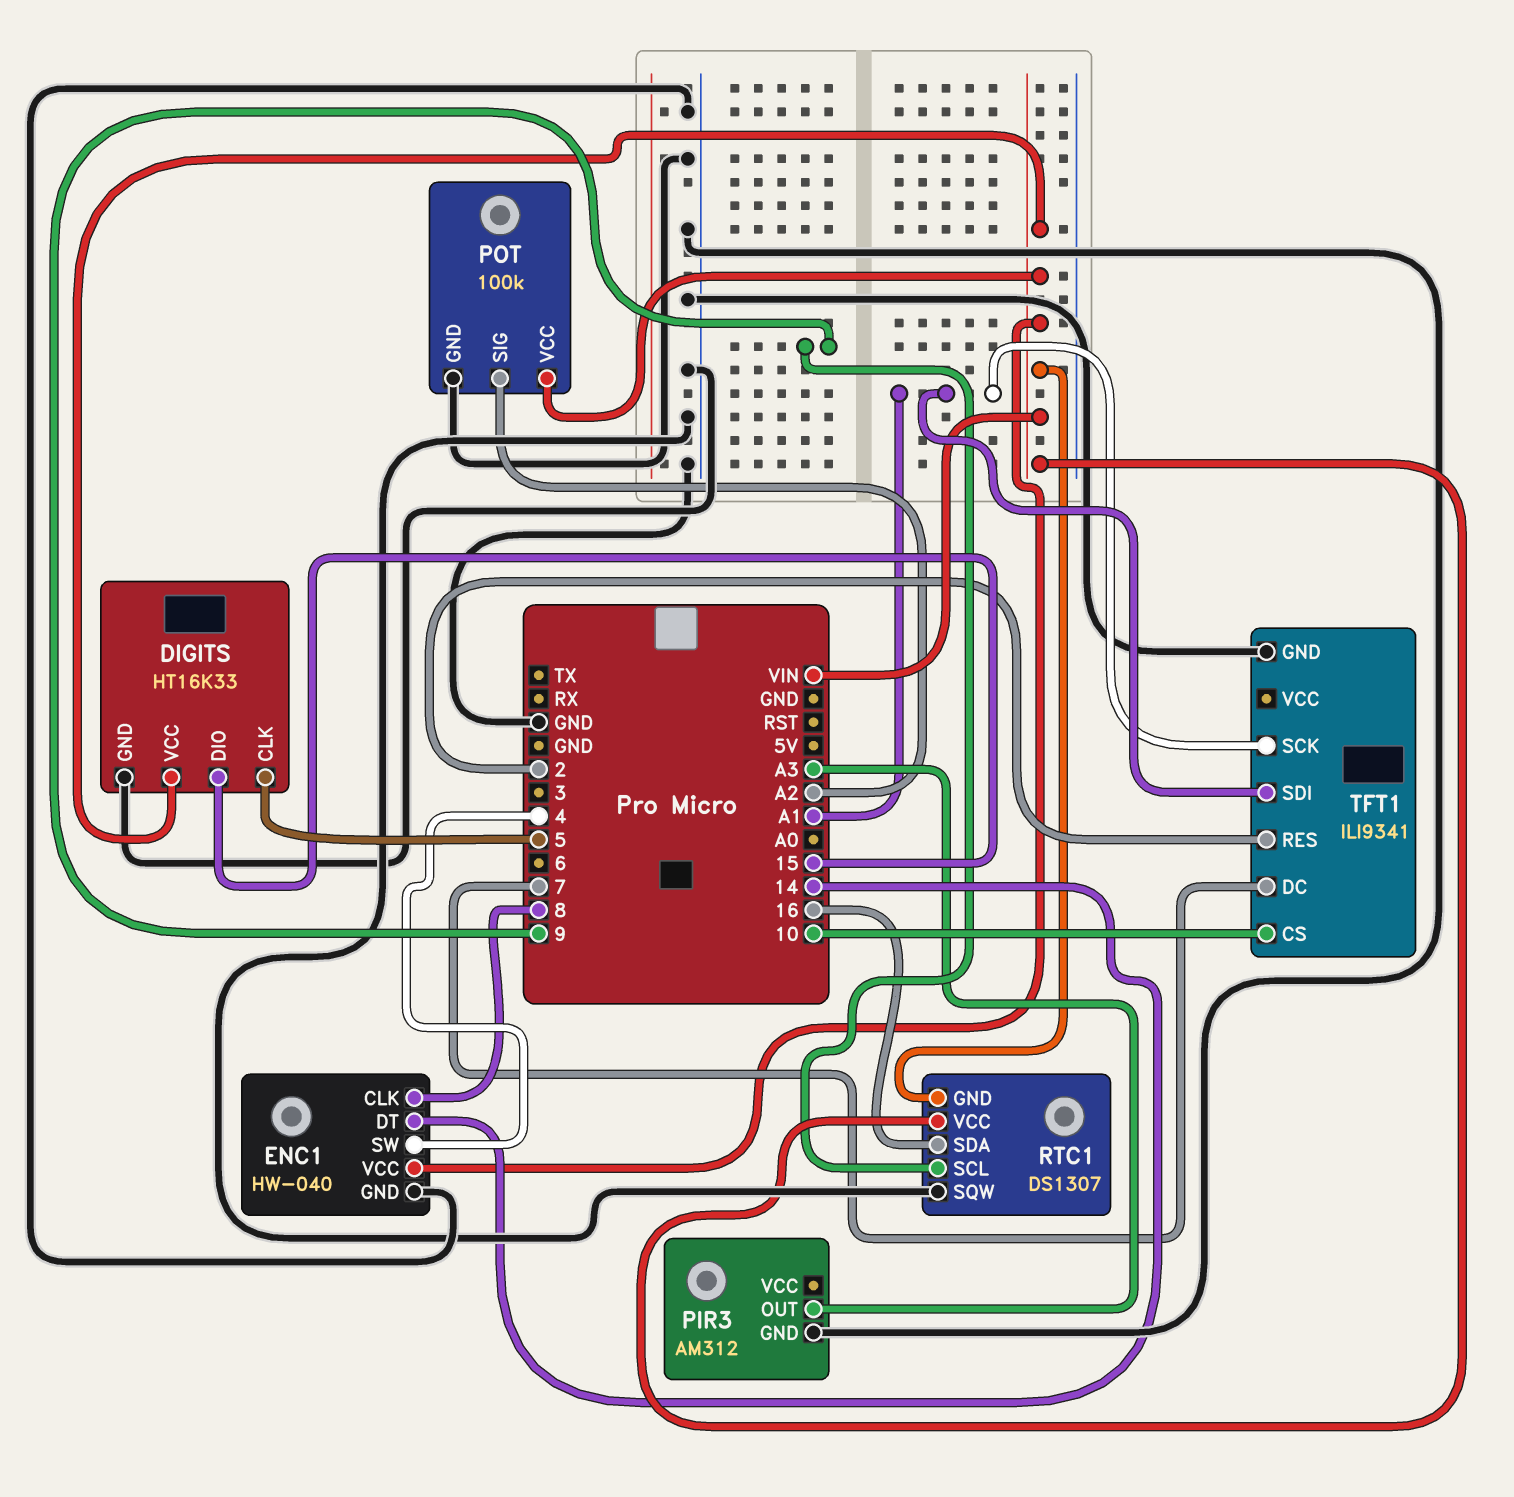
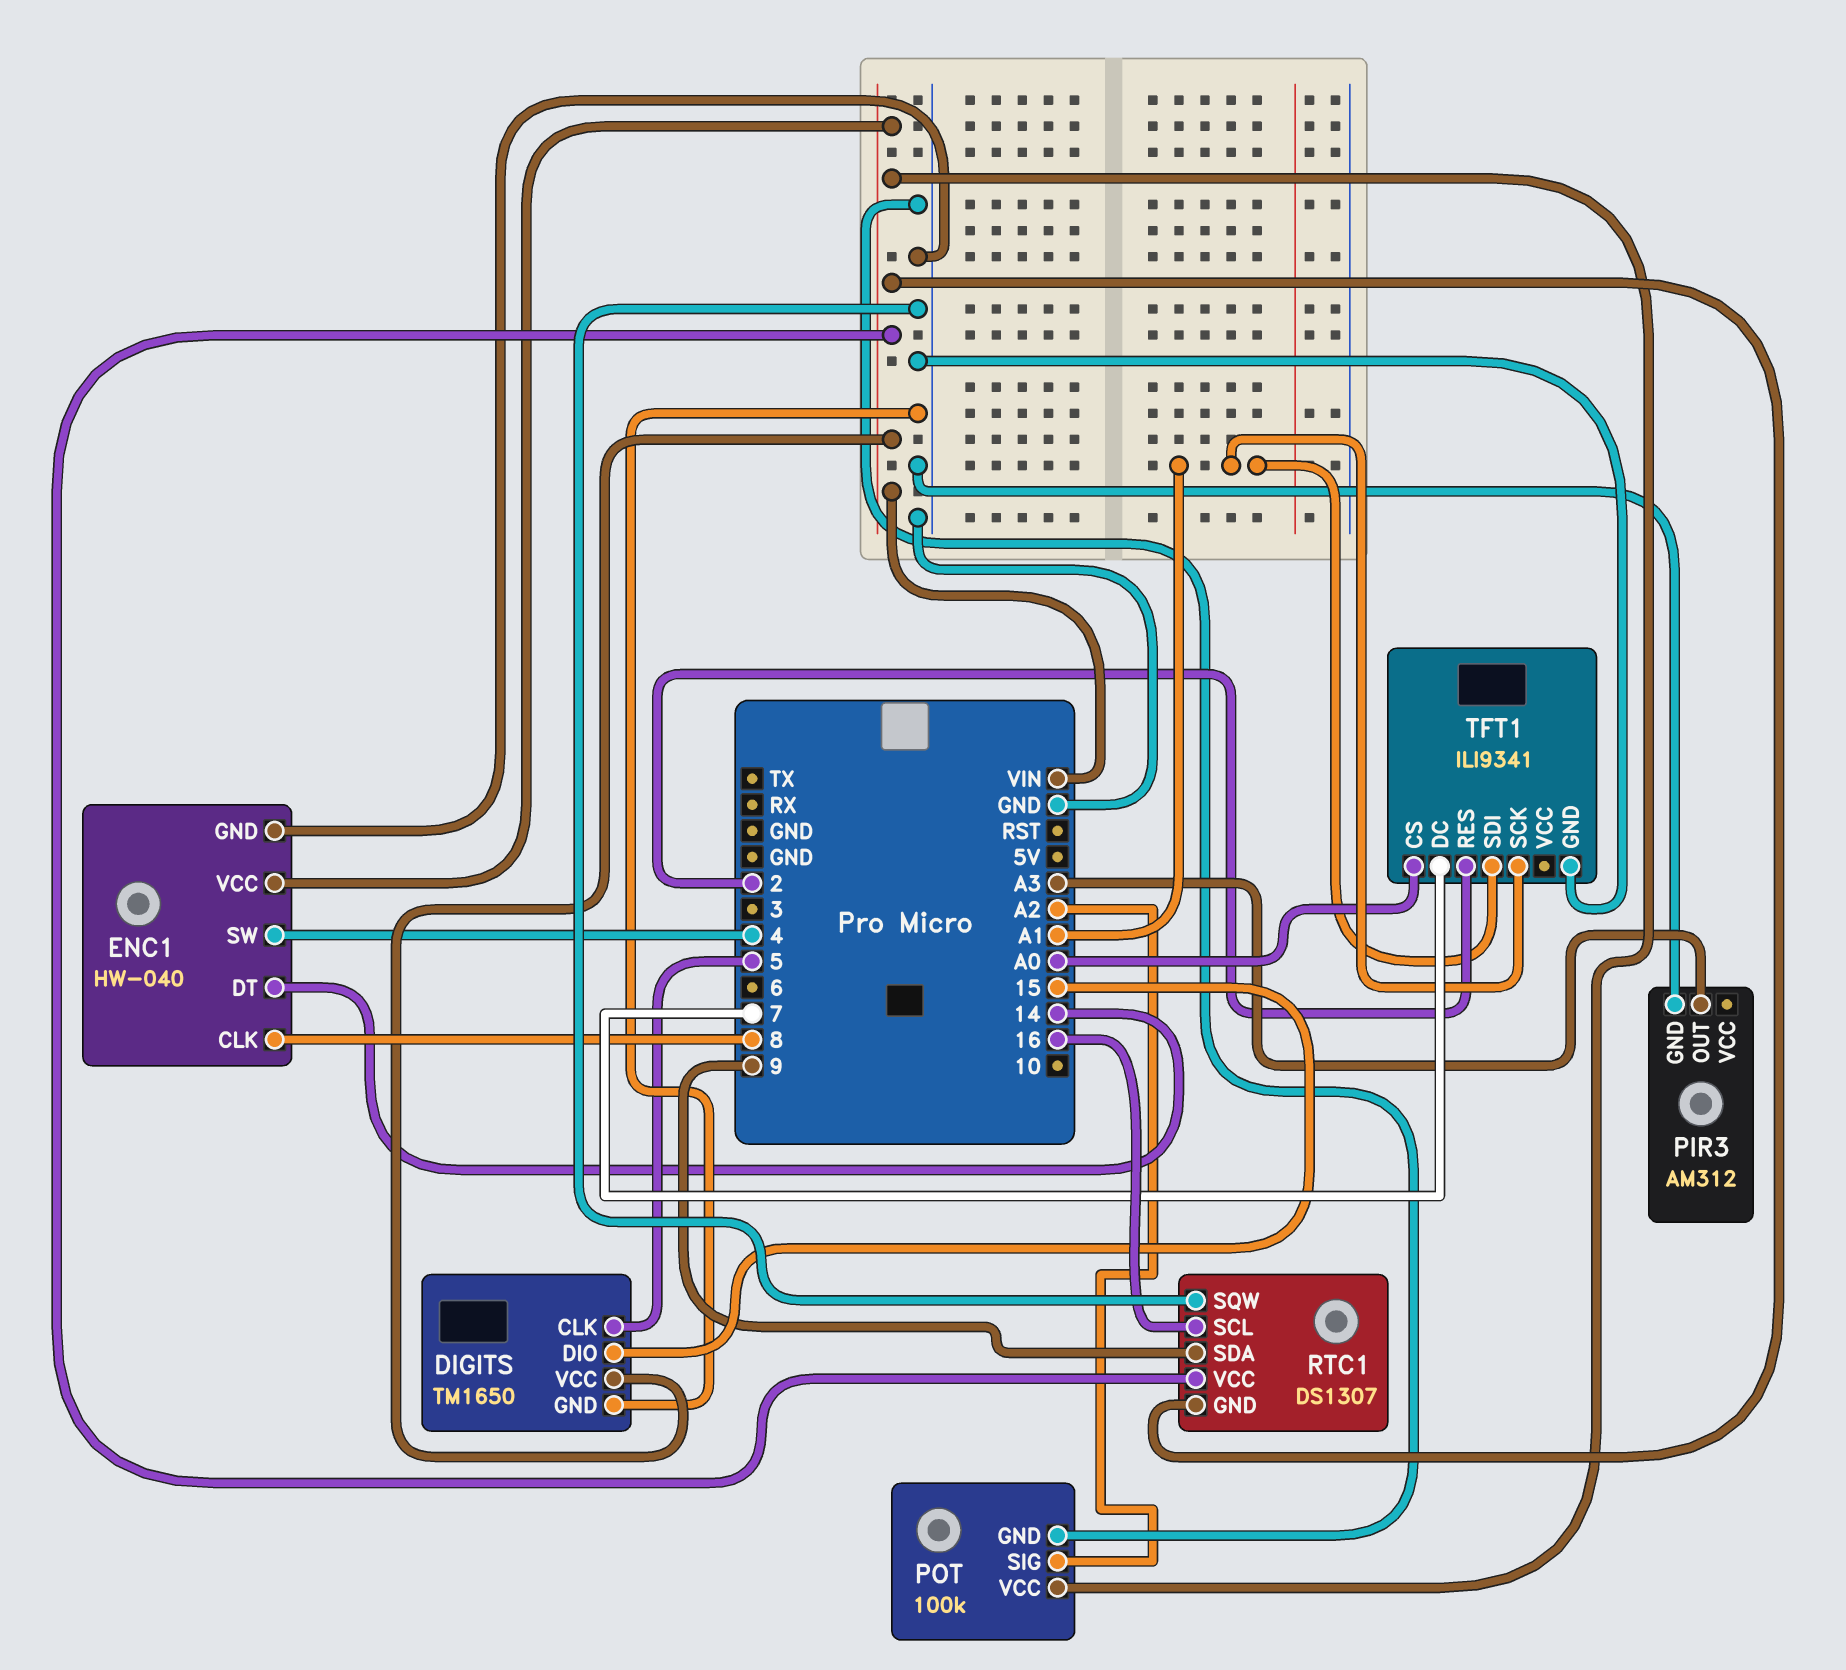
DIGITS: HT16K33 -> TM1650
RTC1 pin SCL: 9 -> 16
RTC1 pin SDA: 16 -> 9
TFT1 pin CS: 10 -> A0

